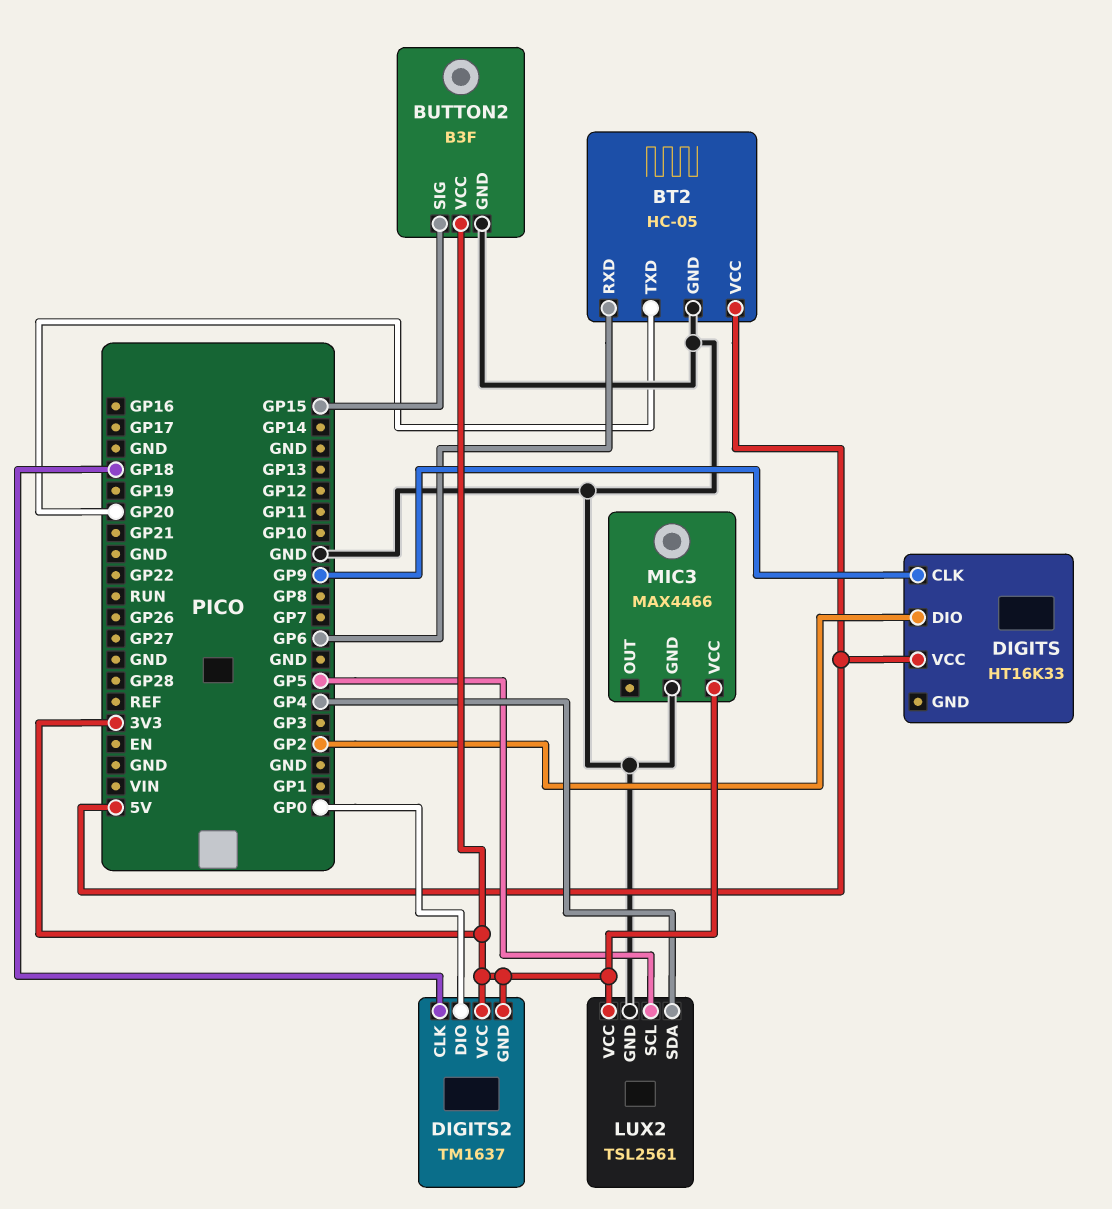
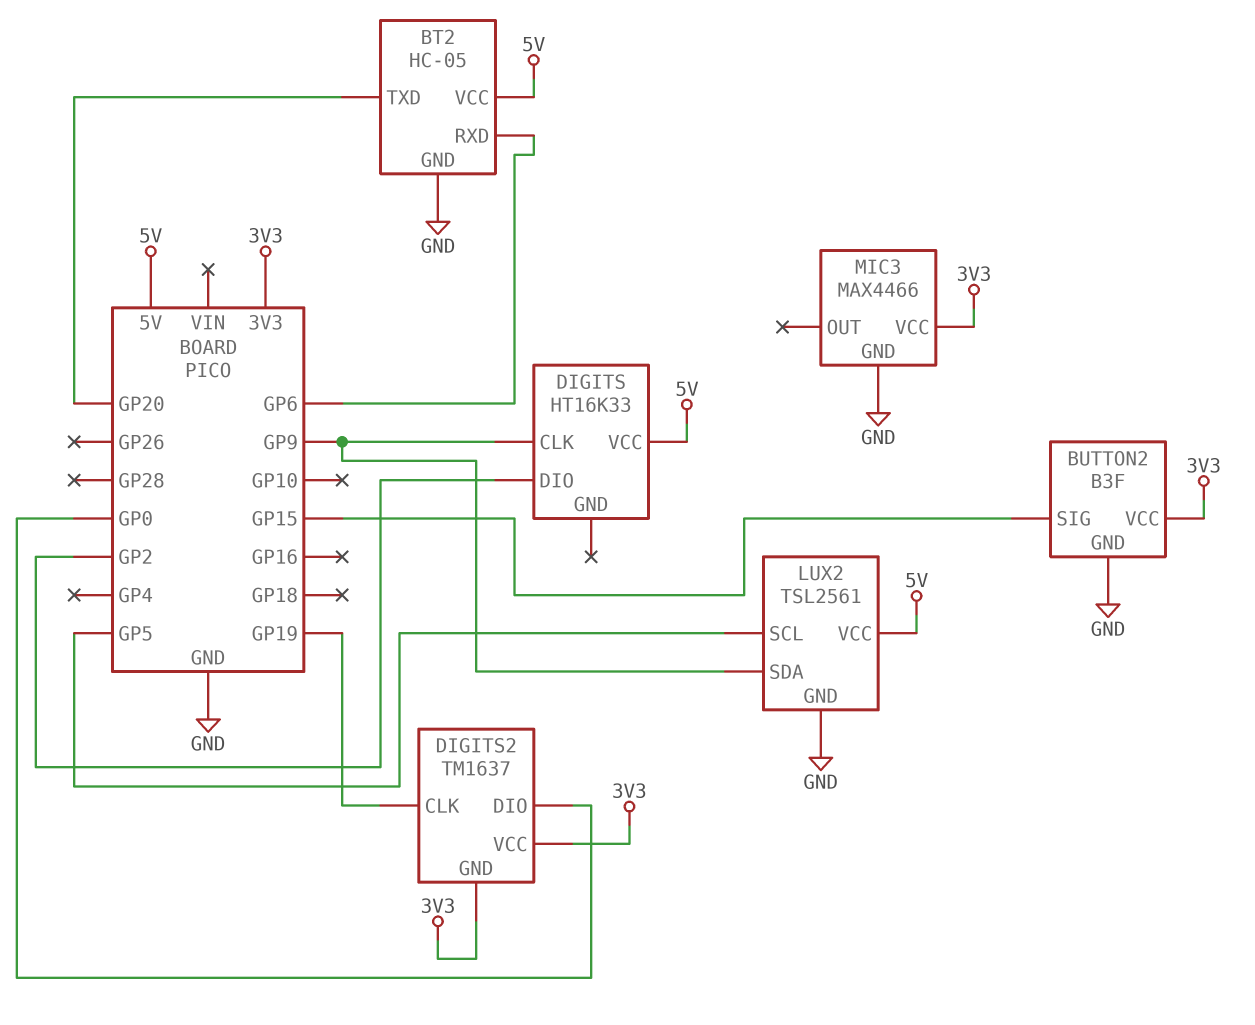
DIGITS2 pin CLK: GP18 -> GP19
LUX2 pin SDA: GP4 -> GP9
LUX2 pin VCC: 3V3 -> 5V

